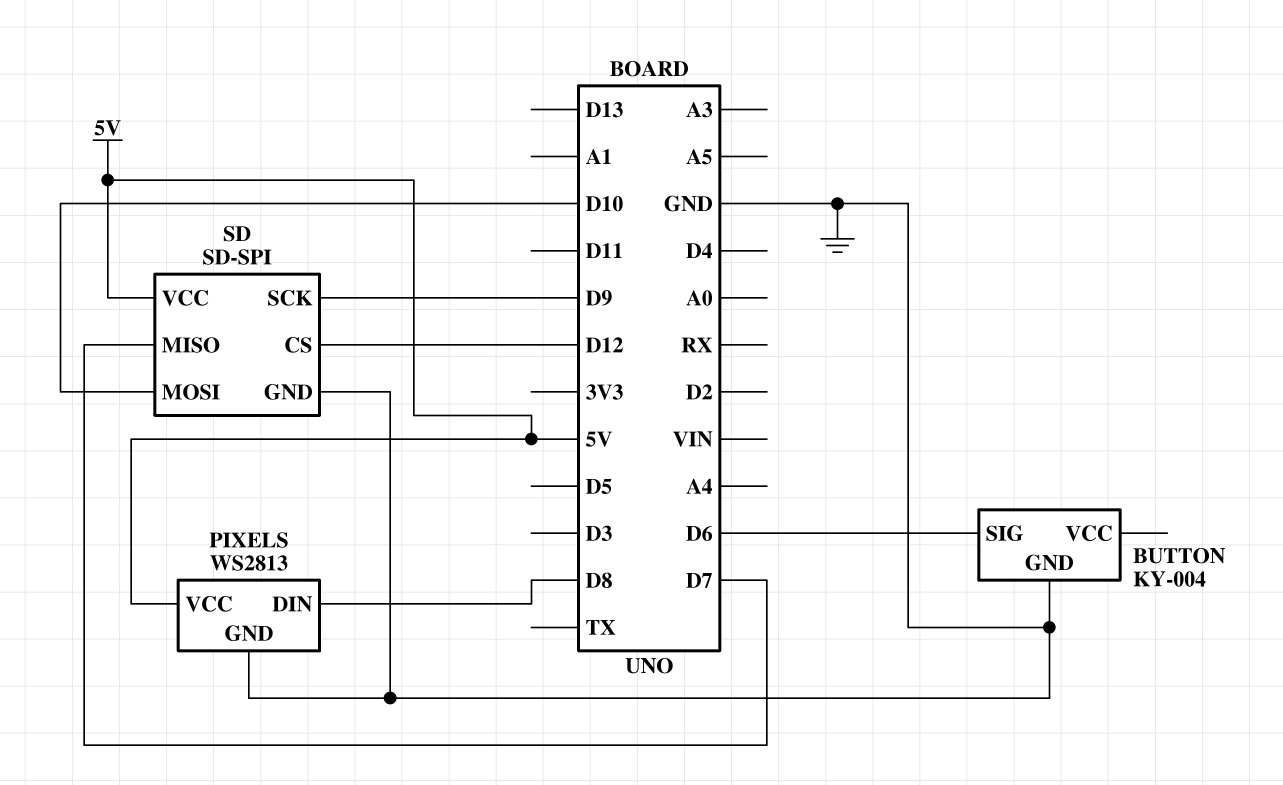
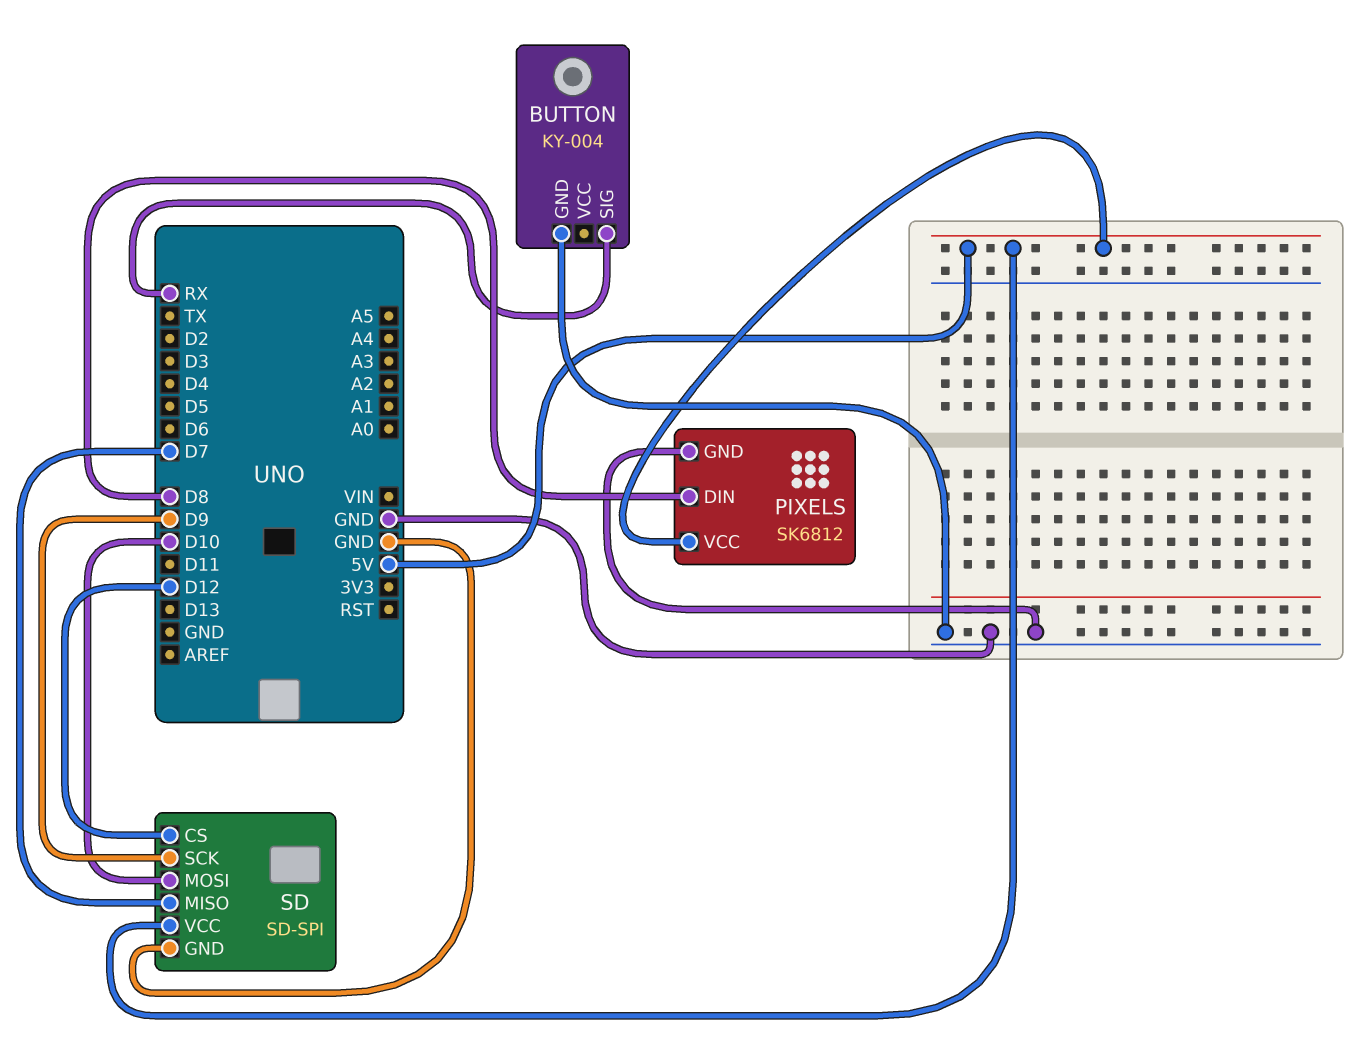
BUTTON pin SIG: D6 -> RX
PIXELS: WS2813 -> SK6812

